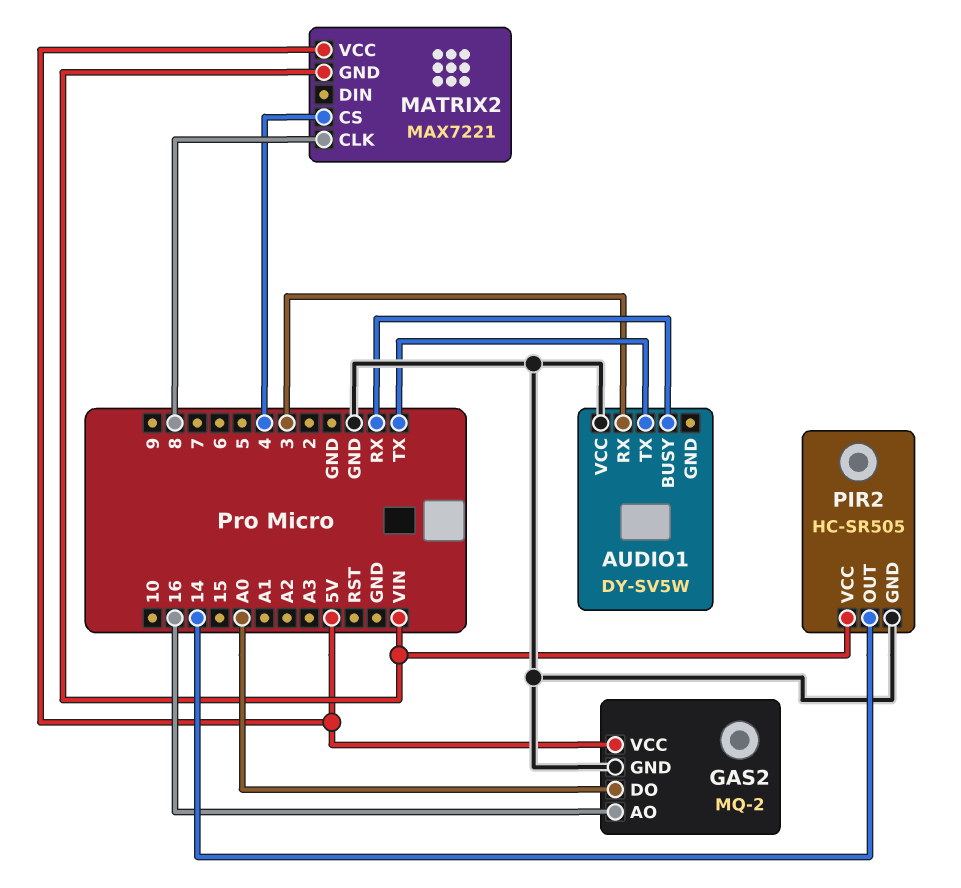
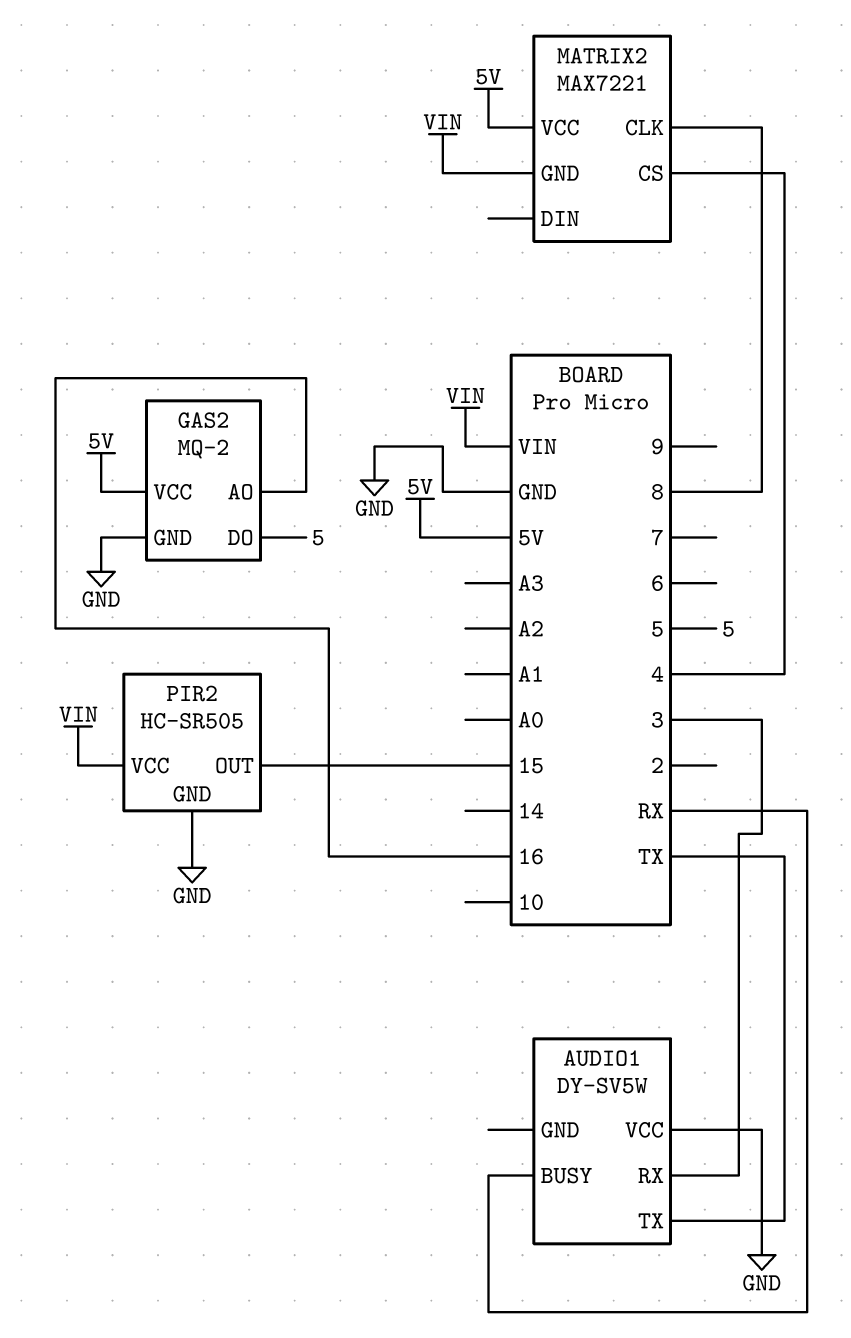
GAS2 pin DO: A0 -> 5
PIR2 pin OUT: 14 -> 15

